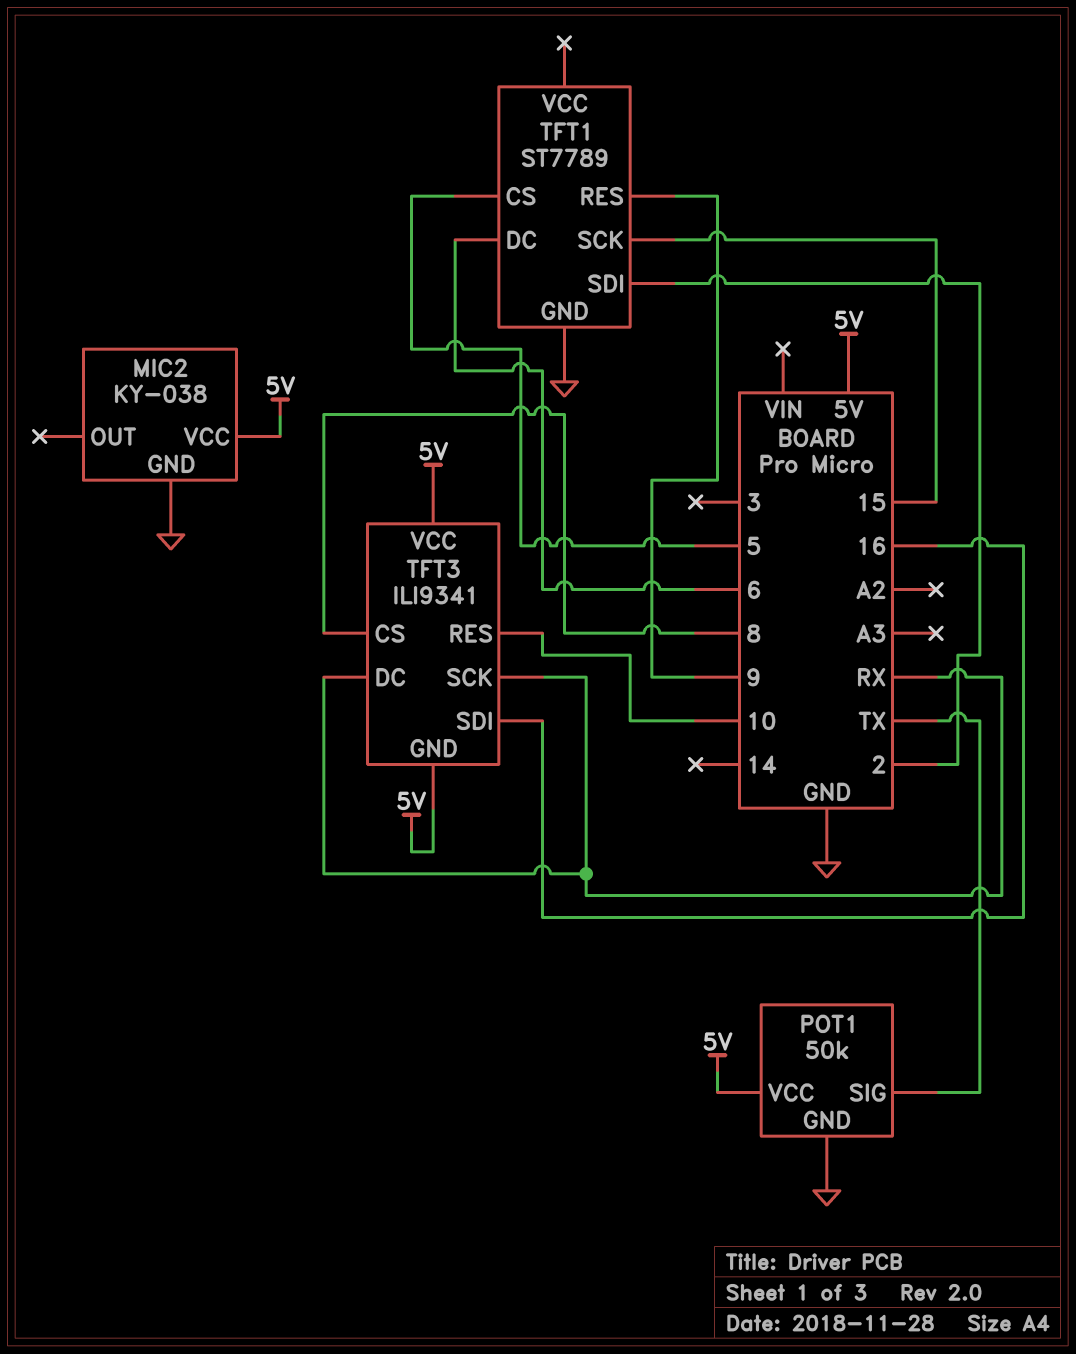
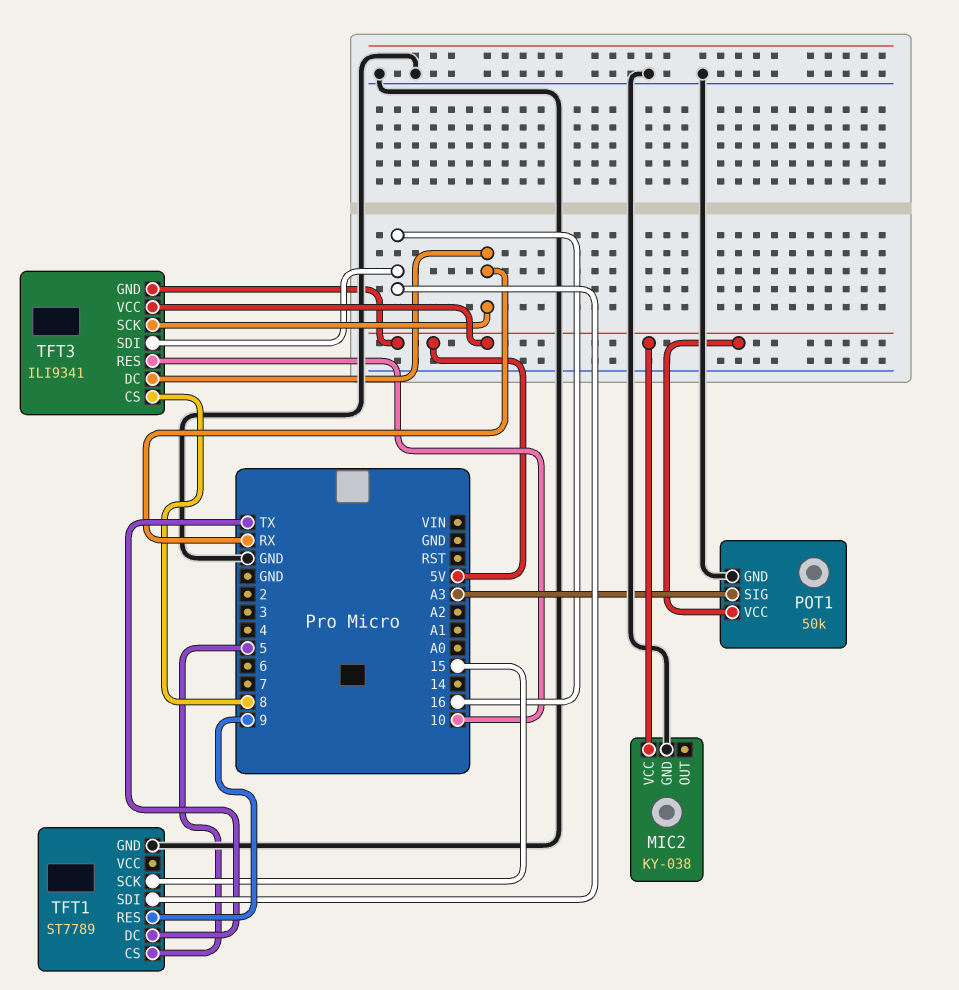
POT1 pin SIG: TX -> A3
TFT1 pin DC: 6 -> TX
TFT1 pin SDI: 2 -> 16

